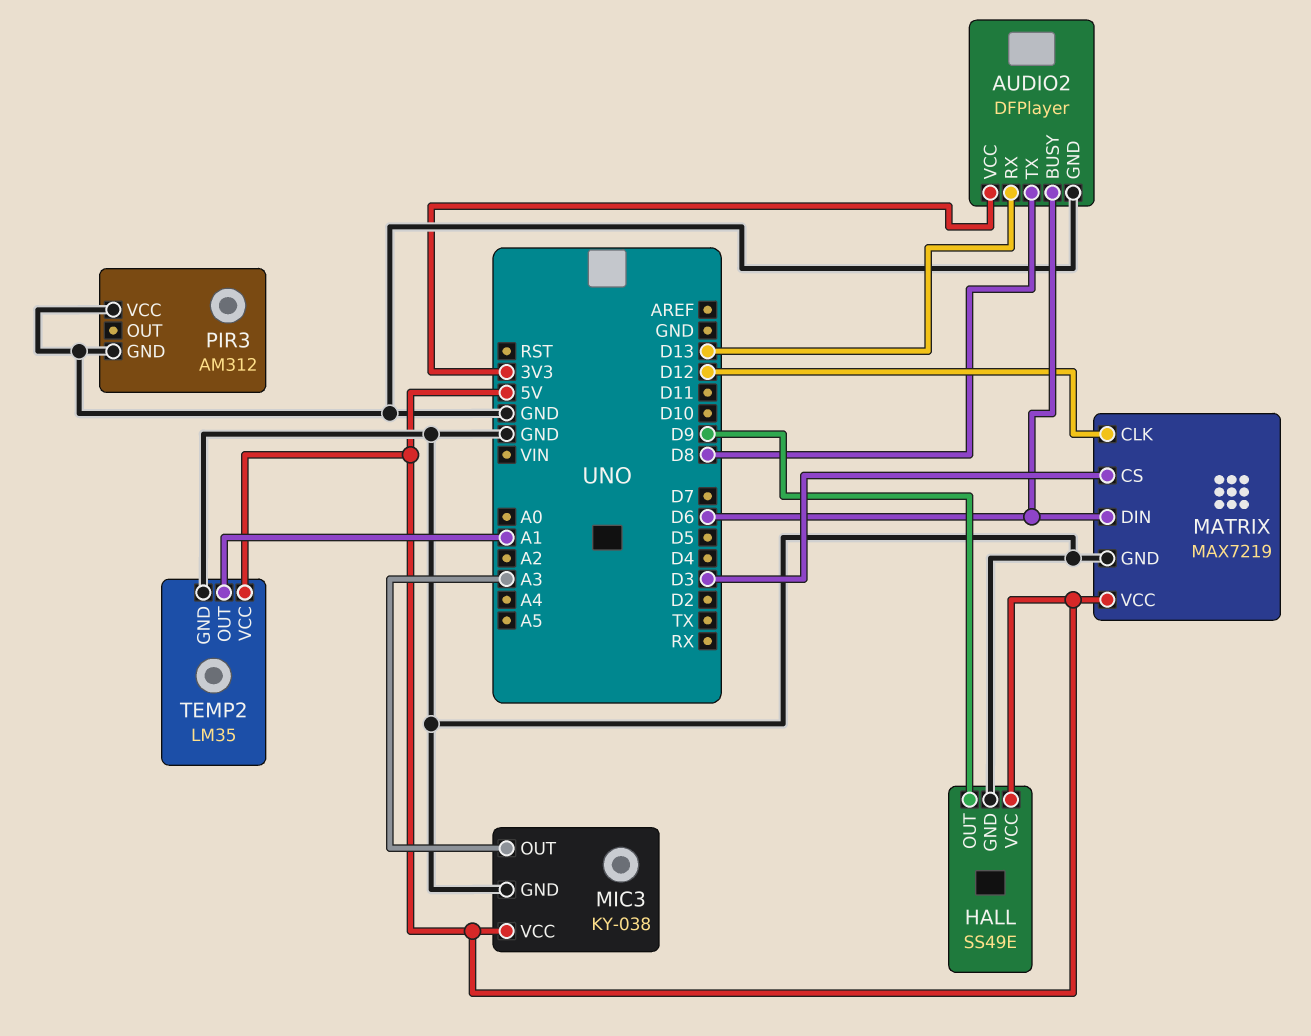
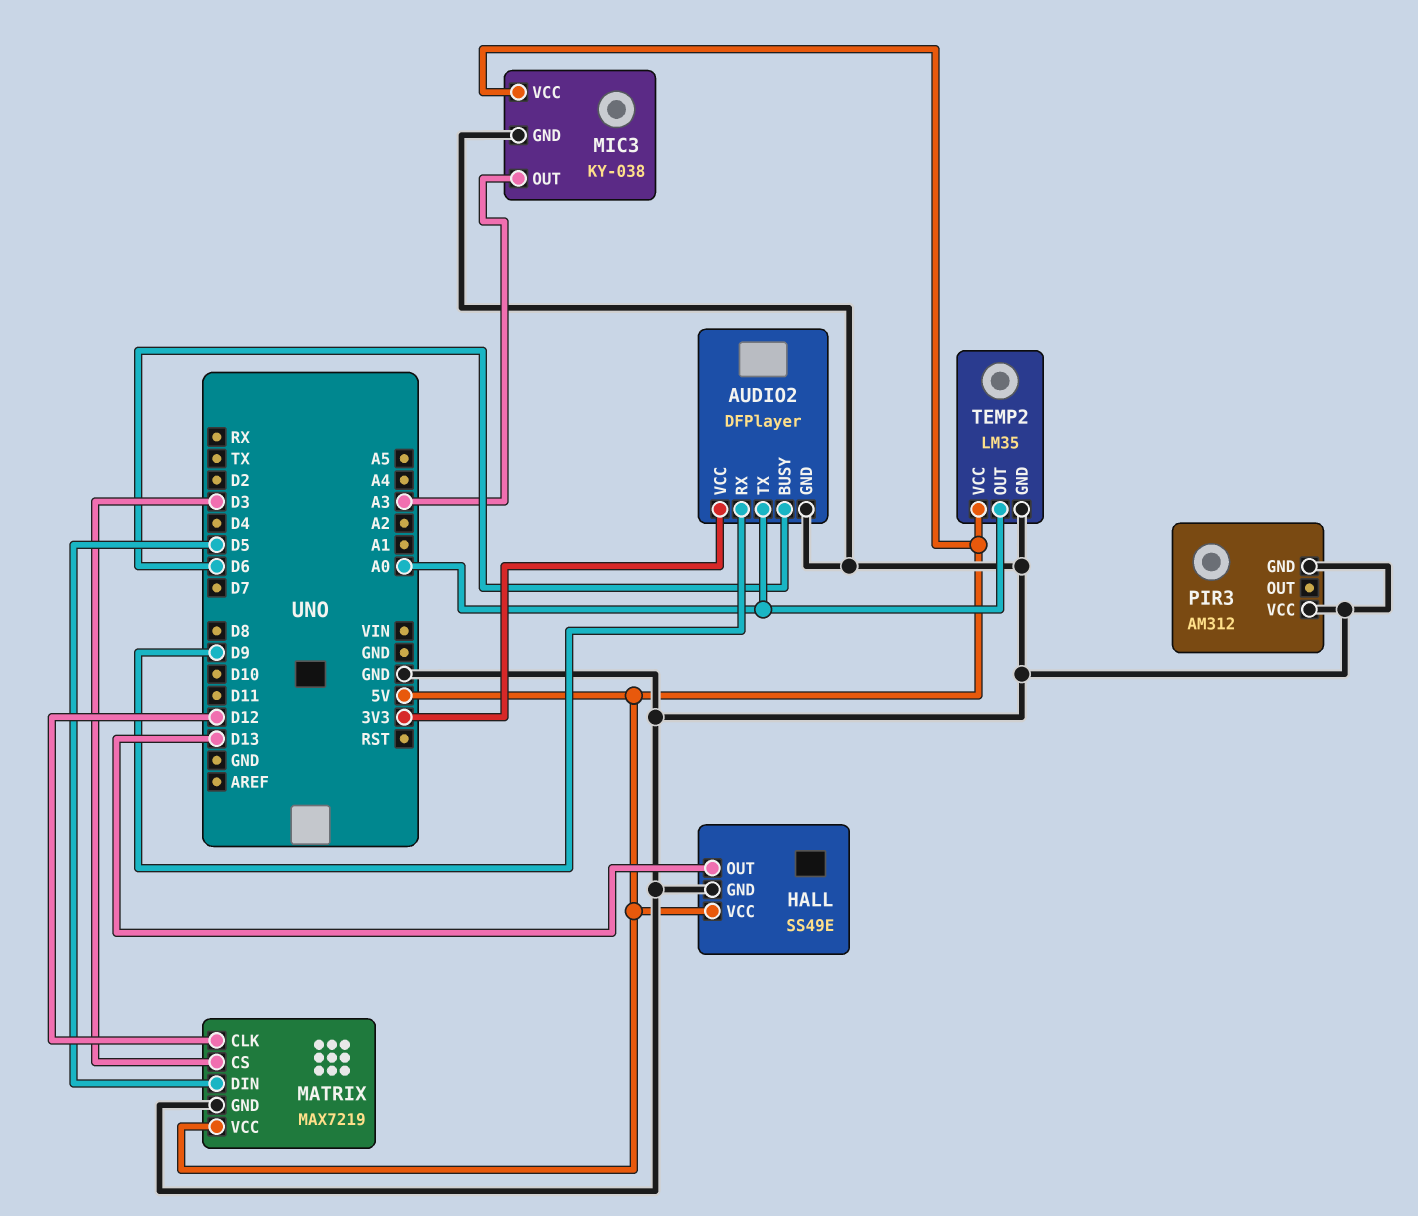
AUDIO2 pin RX: D13 -> D9
AUDIO2 pin TX: D8 -> A0
HALL pin OUT: D9 -> D13
MATRIX pin DIN: D6 -> D5
TEMP2 pin OUT: A1 -> A0

